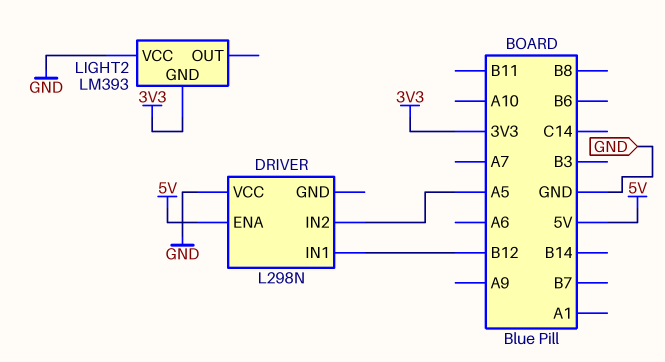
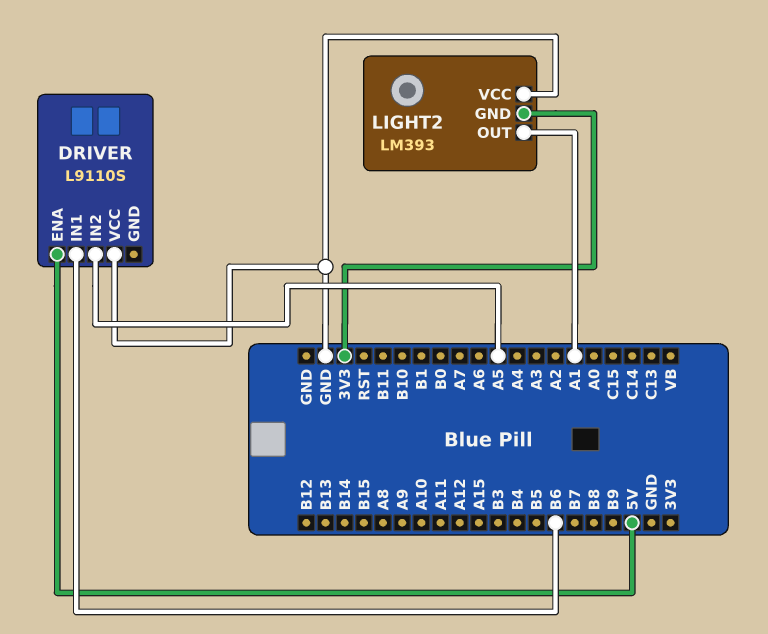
DRIVER: L298N -> L9110S
DRIVER pin IN1: B12 -> B6
LIGHT2 pin OUT: none -> A1

